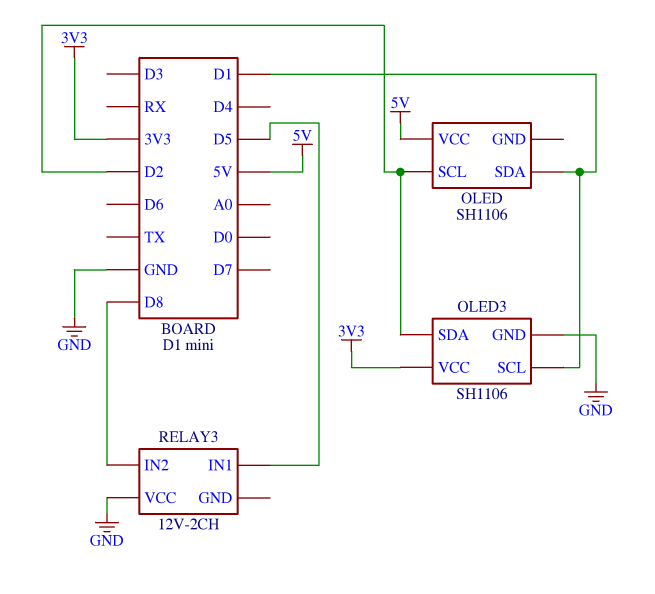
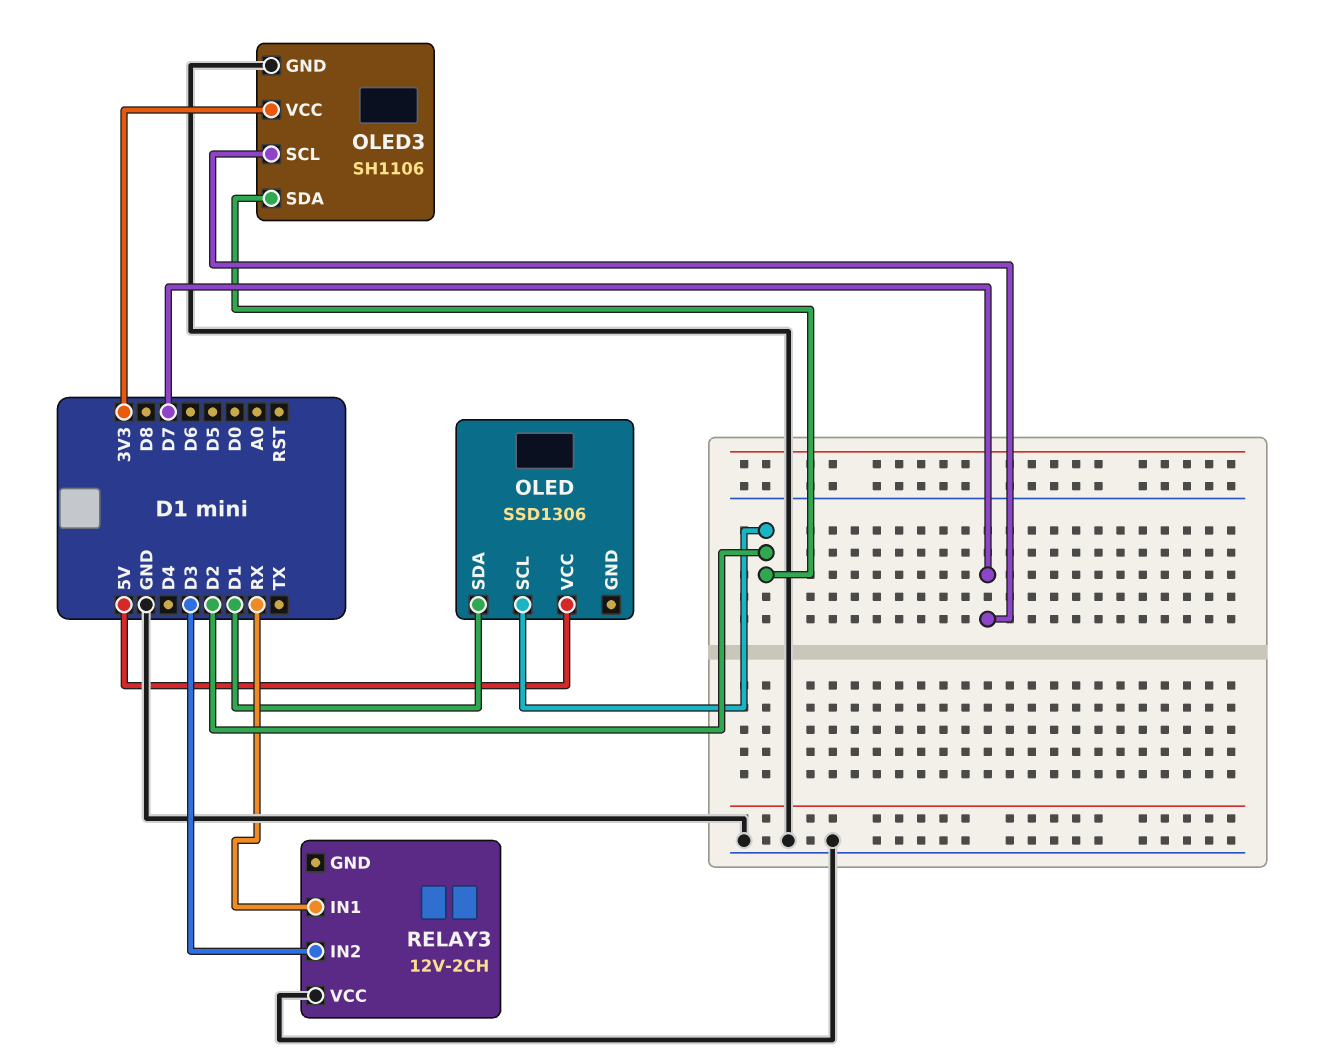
OLED: SH1106 -> SSD1306
OLED3 pin SCL: D1 -> D7
RELAY3 pin IN1: D5 -> RX
RELAY3 pin IN2: D8 -> D3

